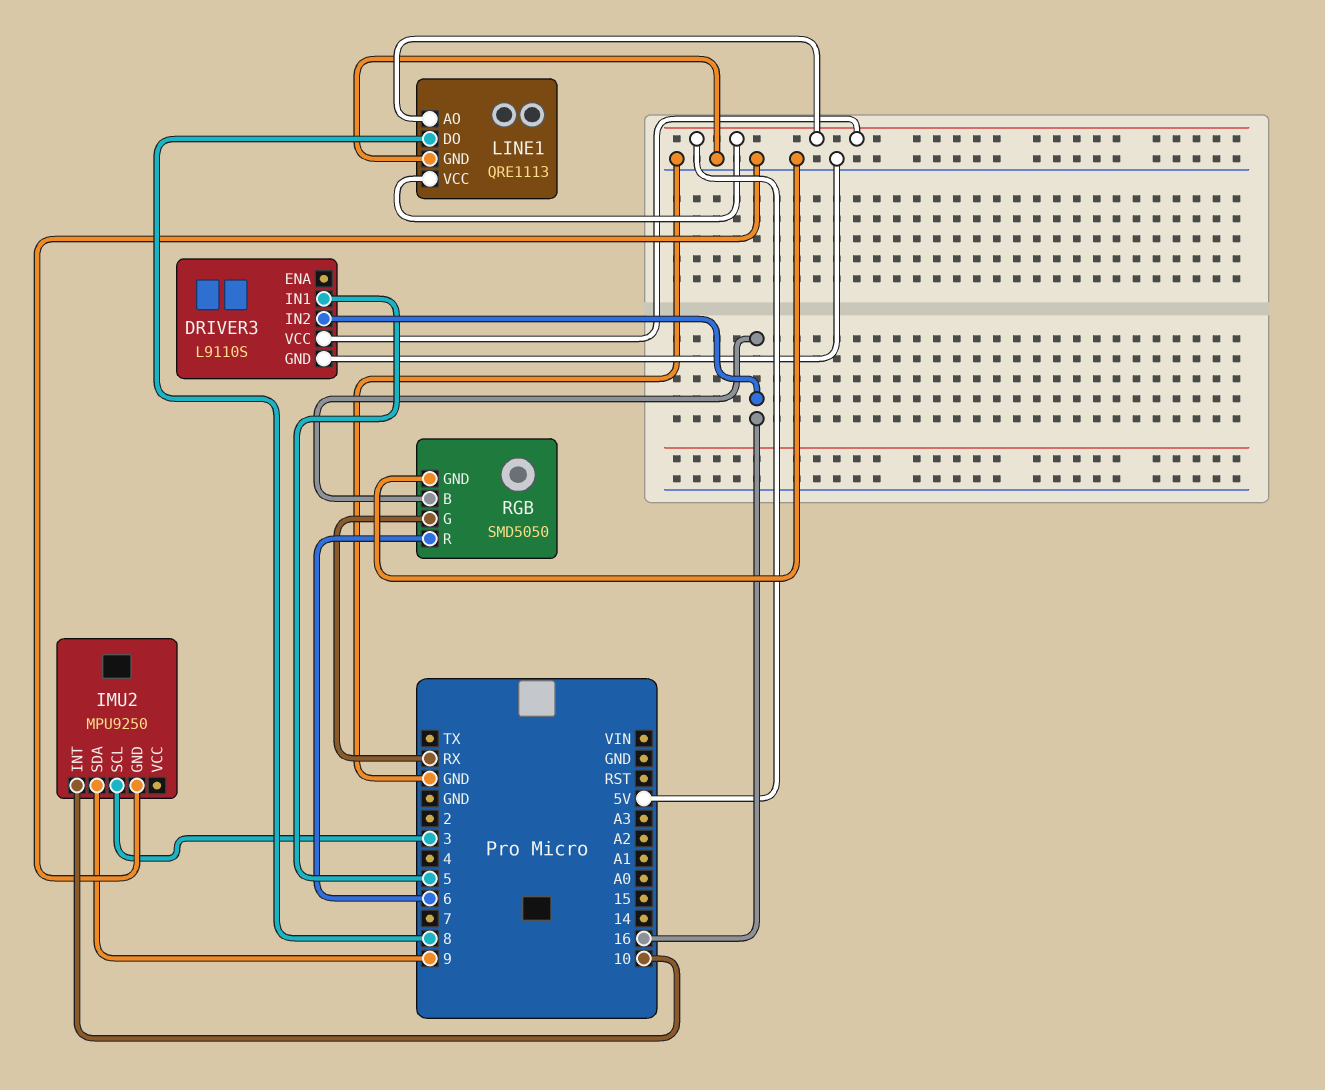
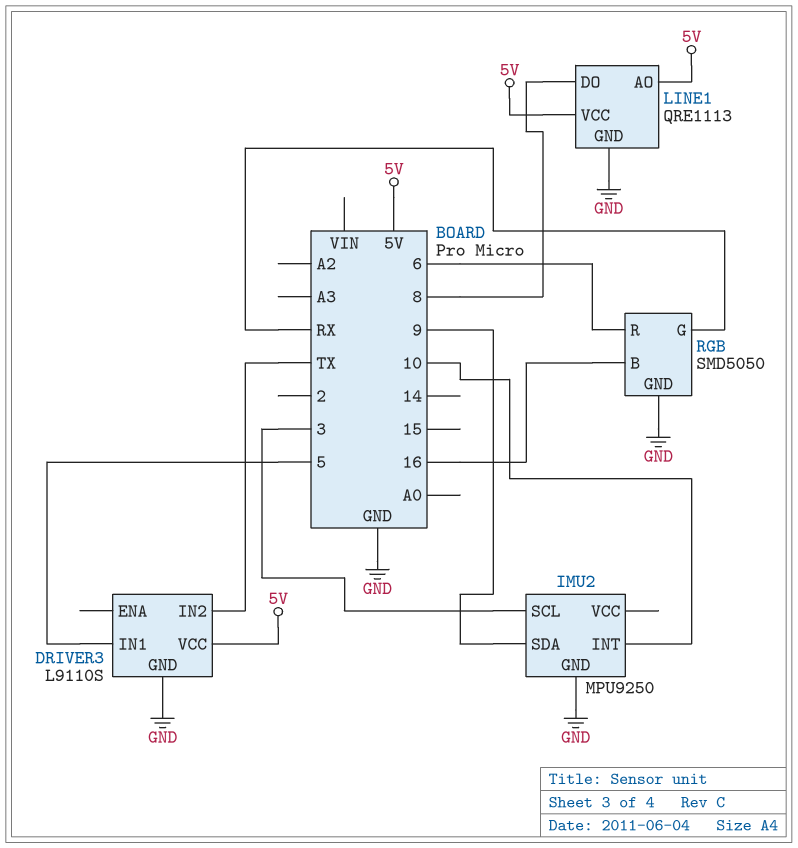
DRIVER3 pin IN2: 16 -> TX

